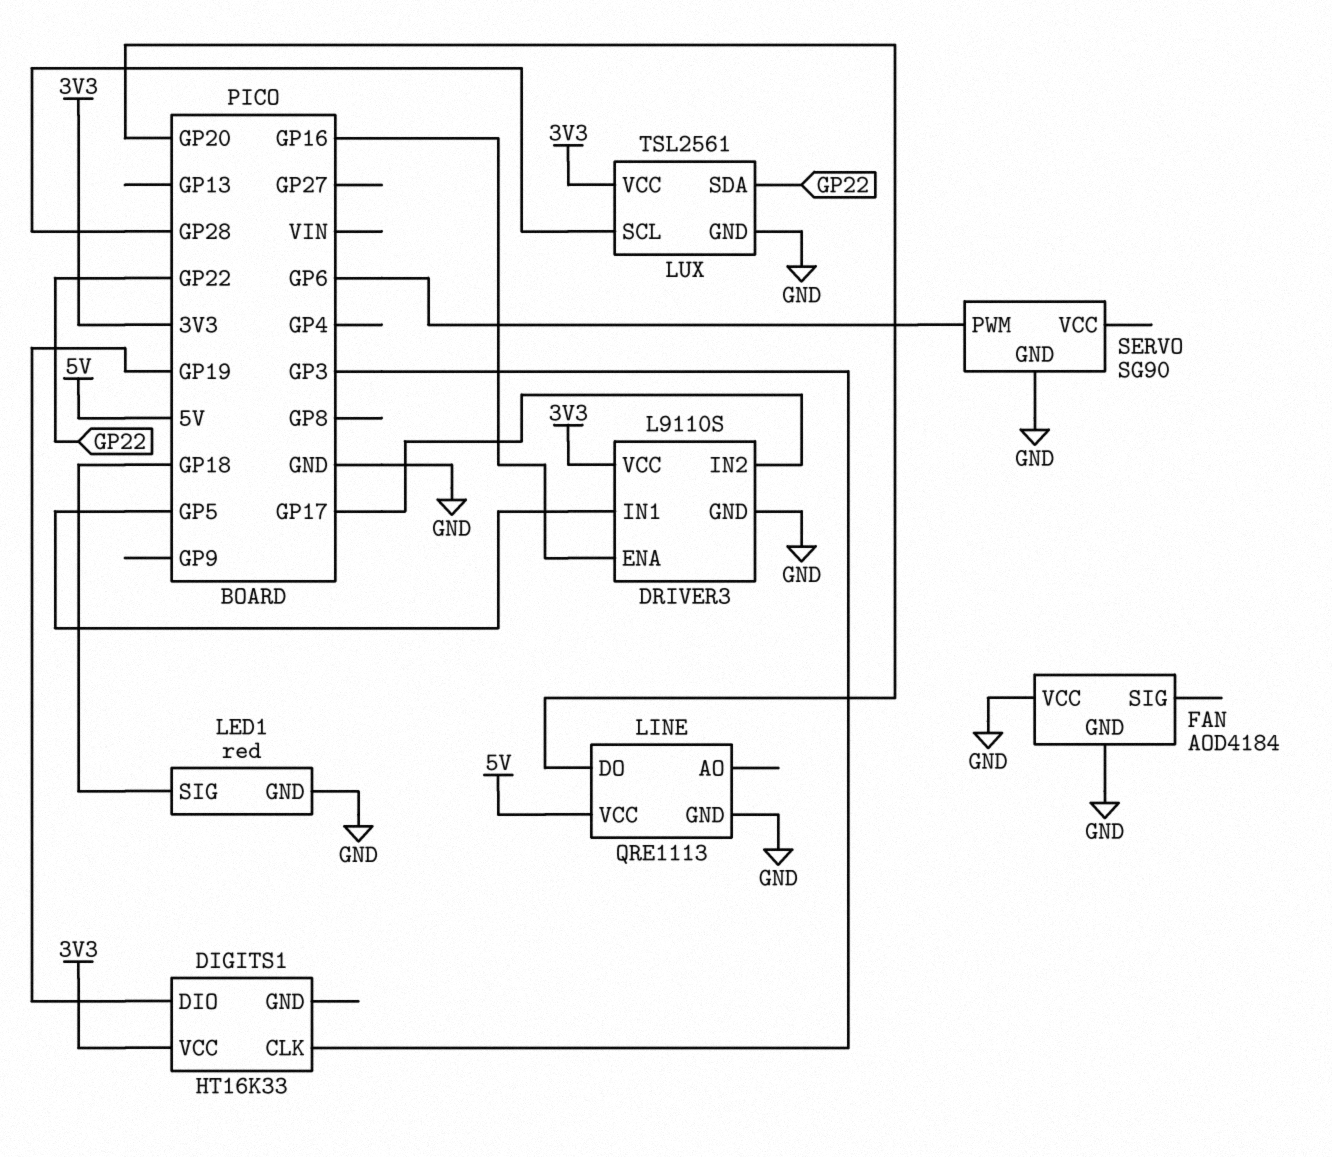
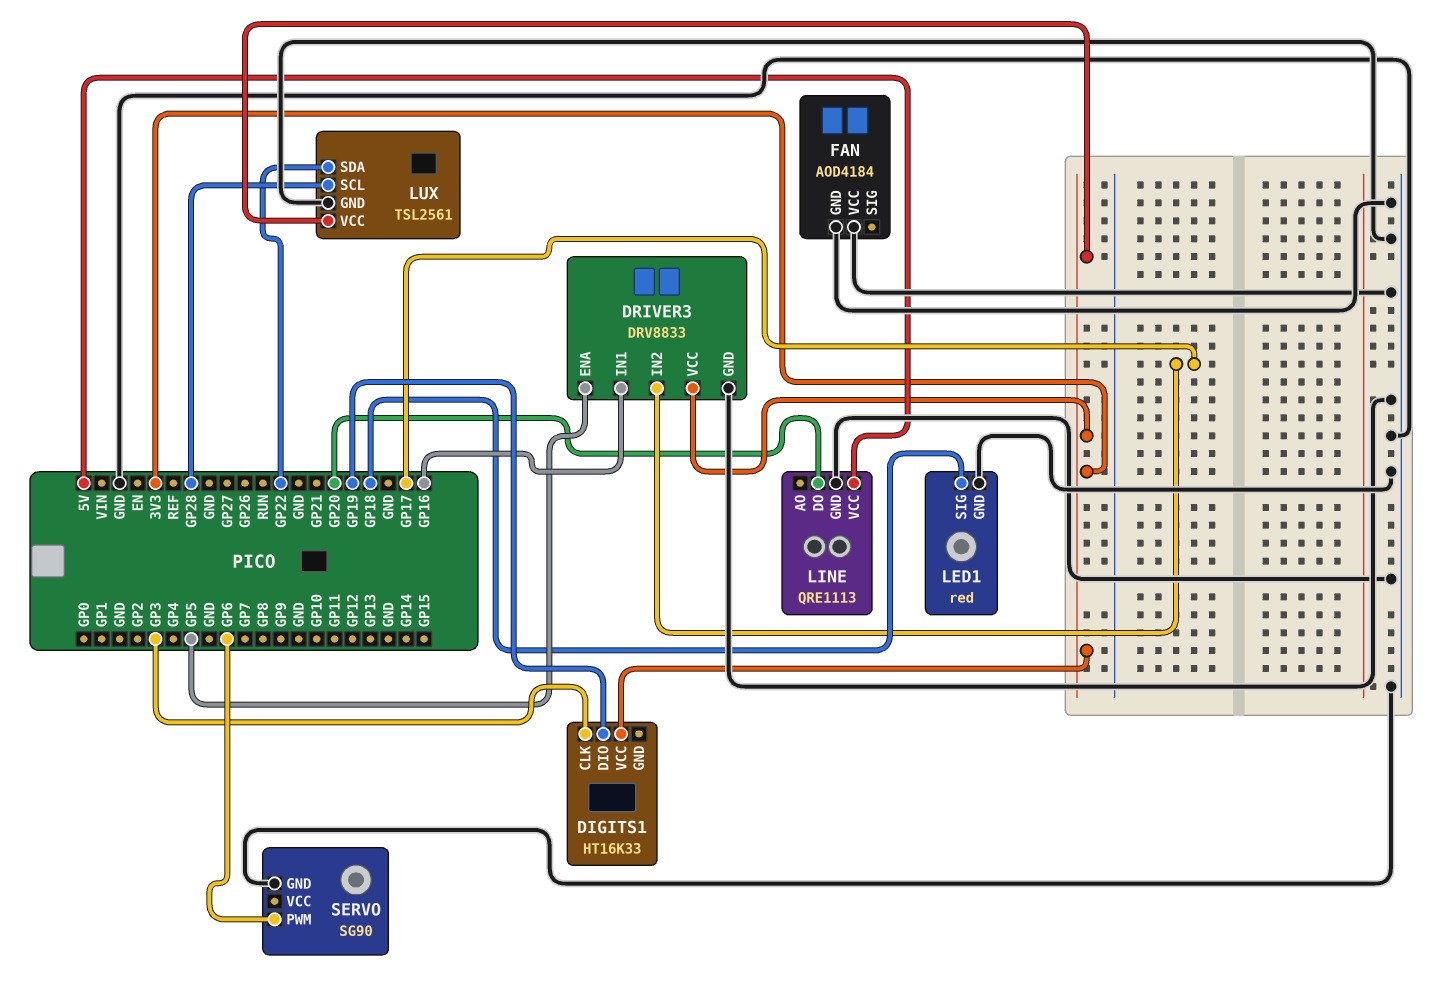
DRIVER3: L9110S -> DRV8833
DRIVER3 pin ENA: GP16 -> GP5
DRIVER3 pin IN1: GP5 -> GP16

